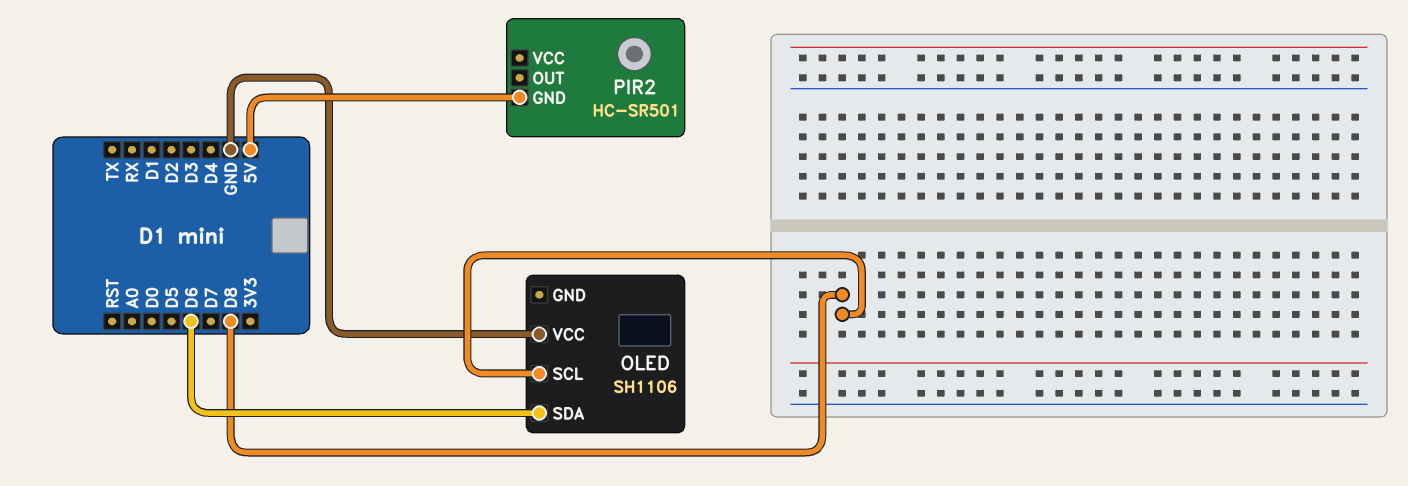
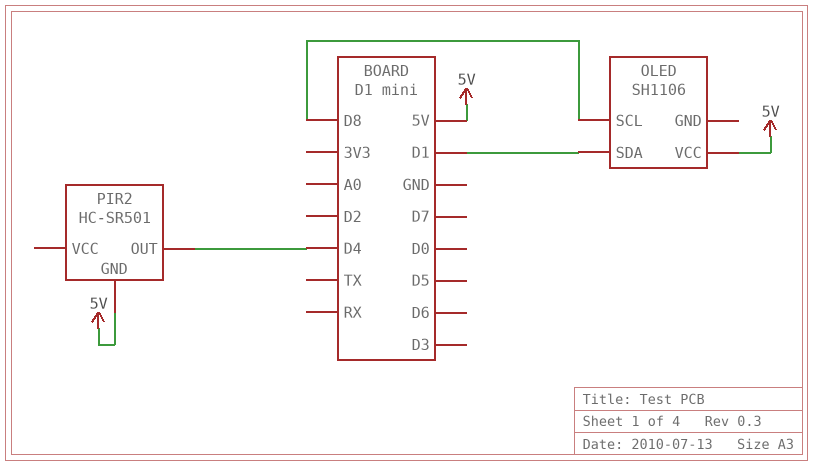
OLED pin SDA: D6 -> D1
OLED pin VCC: GND -> 5V
PIR2 pin OUT: none -> D4

